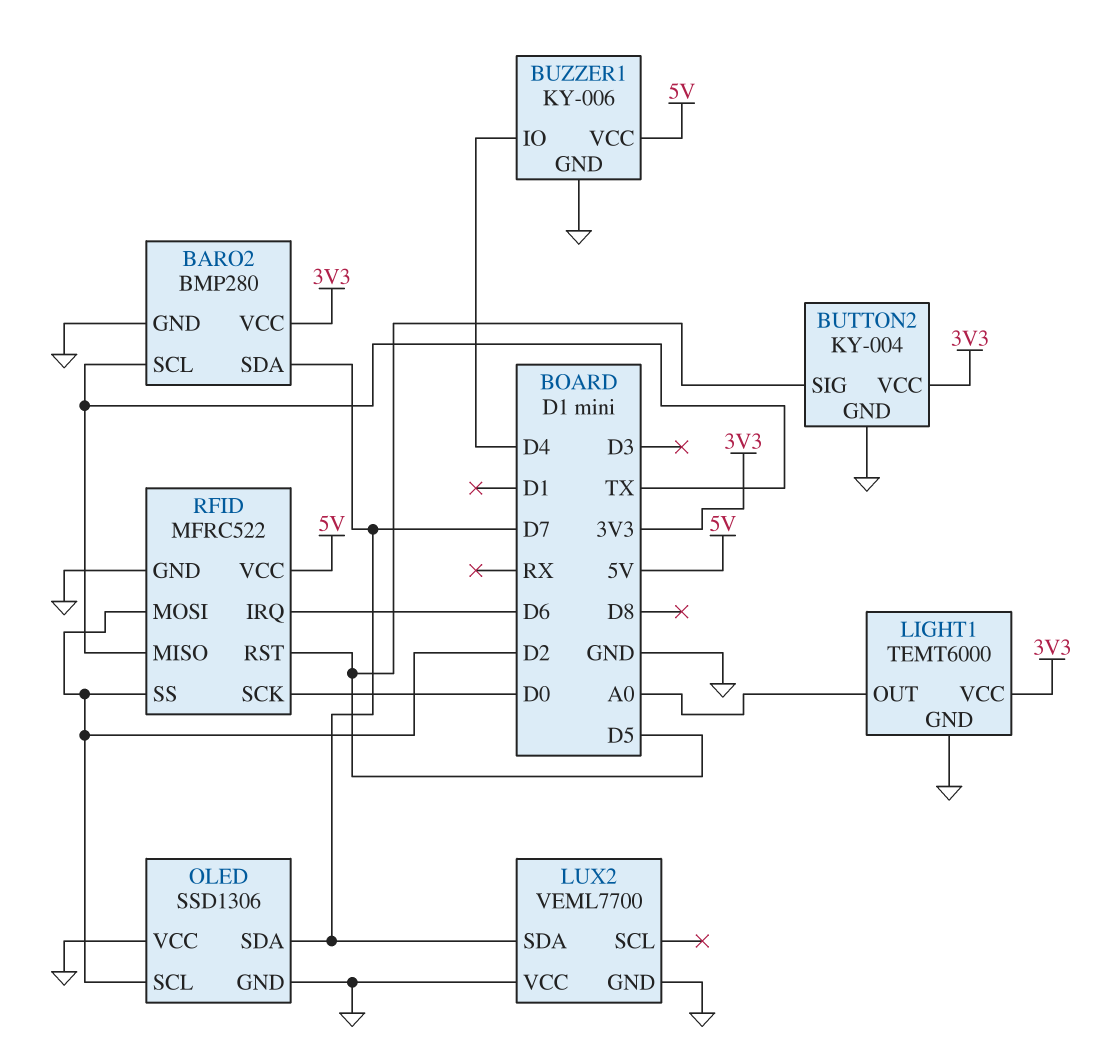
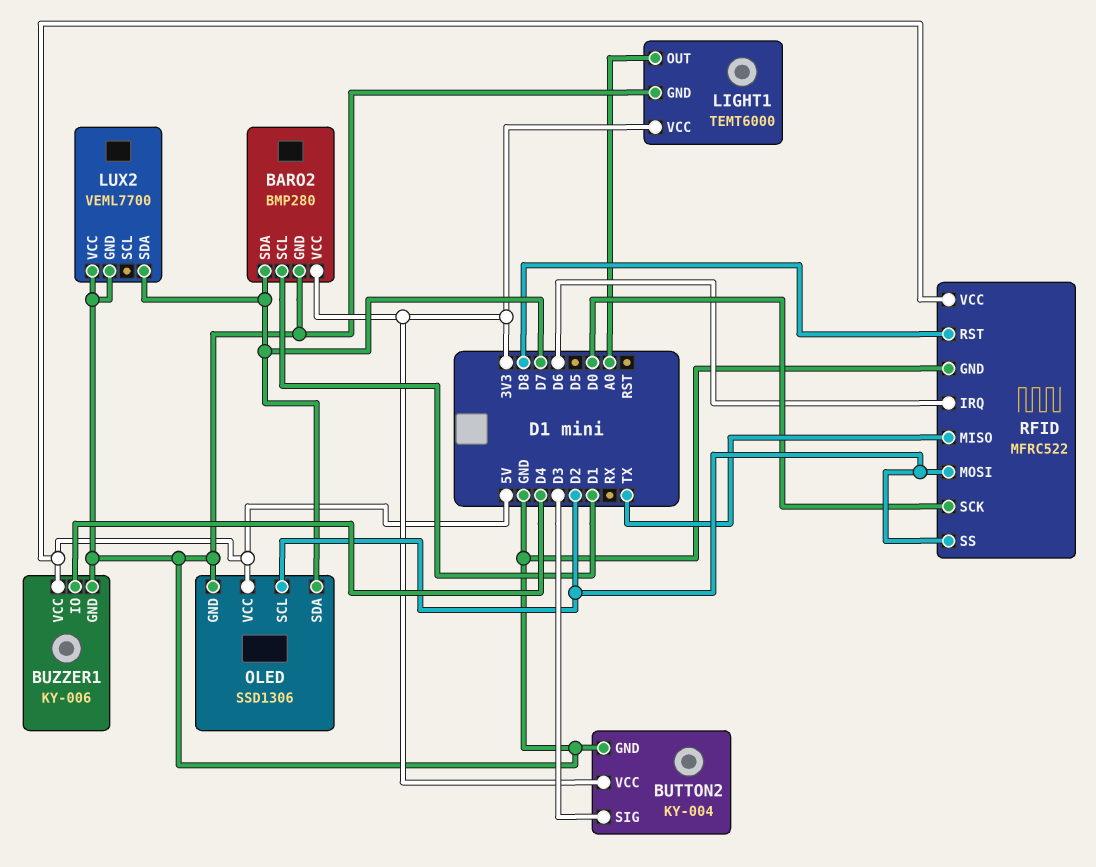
BARO2 pin SCL: TX -> D1
BUTTON2 pin SIG: D5 -> D3
OLED pin VCC: GND -> 5V
RFID pin RST: D5 -> D8

